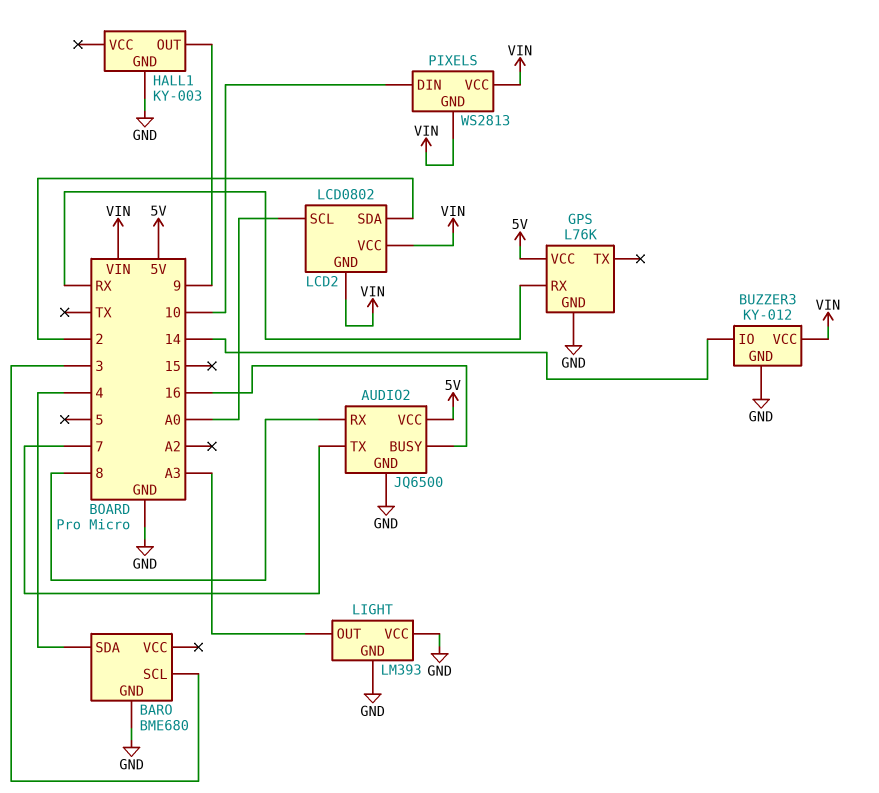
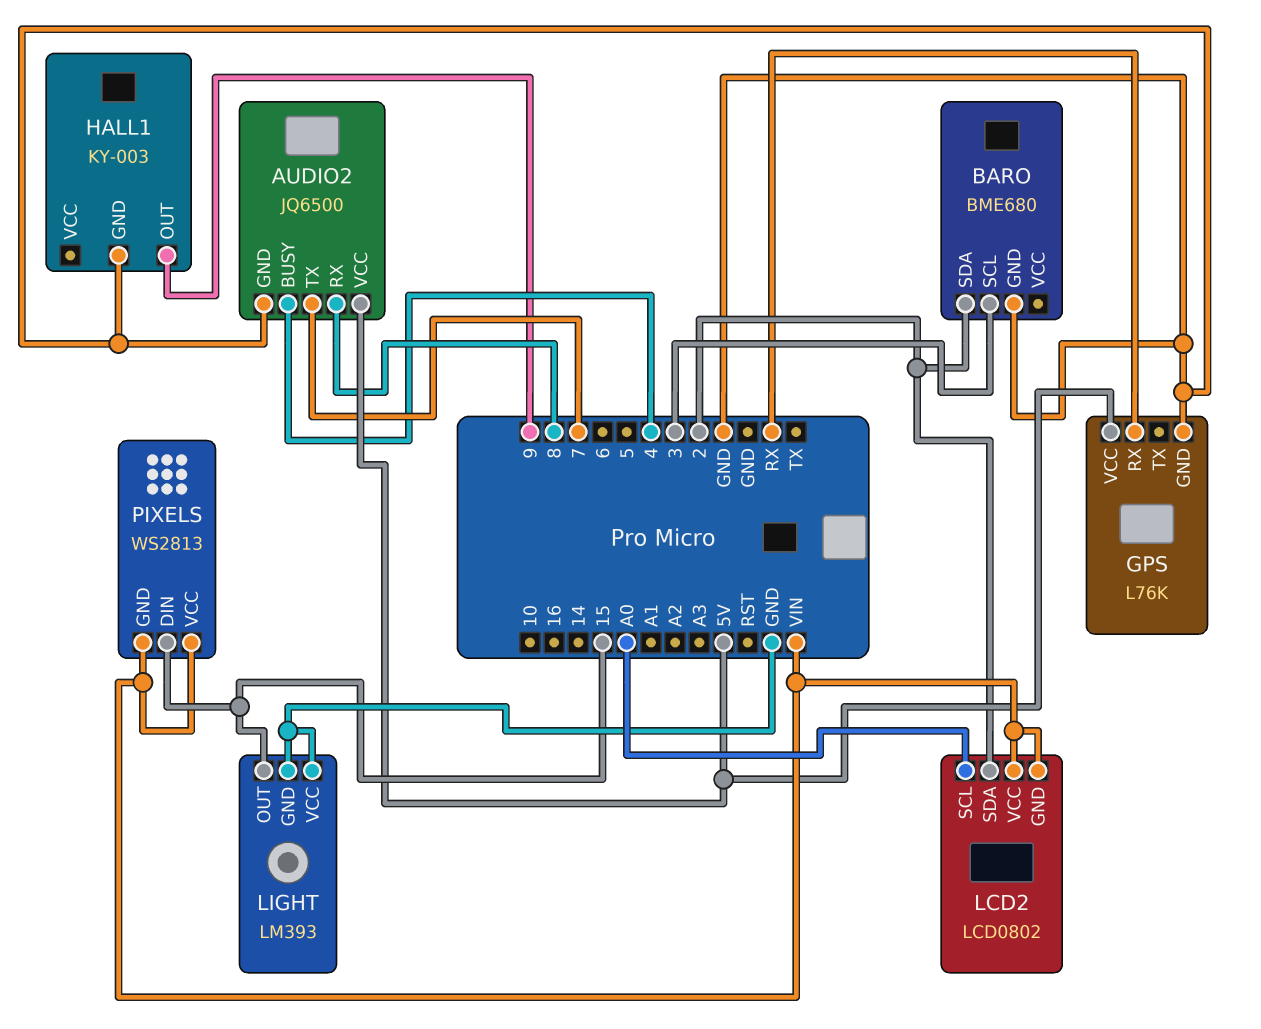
AUDIO2 pin BUSY: 16 -> 4
BARO pin SDA: 4 -> 2
BUZZER3: KY-012 -> none
BUZZER3 pin GND: GND -> none
BUZZER3 pin IO: 14 -> none
BUZZER3 pin VCC: VIN -> none
LIGHT pin OUT: A3 -> 15
PIXELS pin DIN: 10 -> 15

